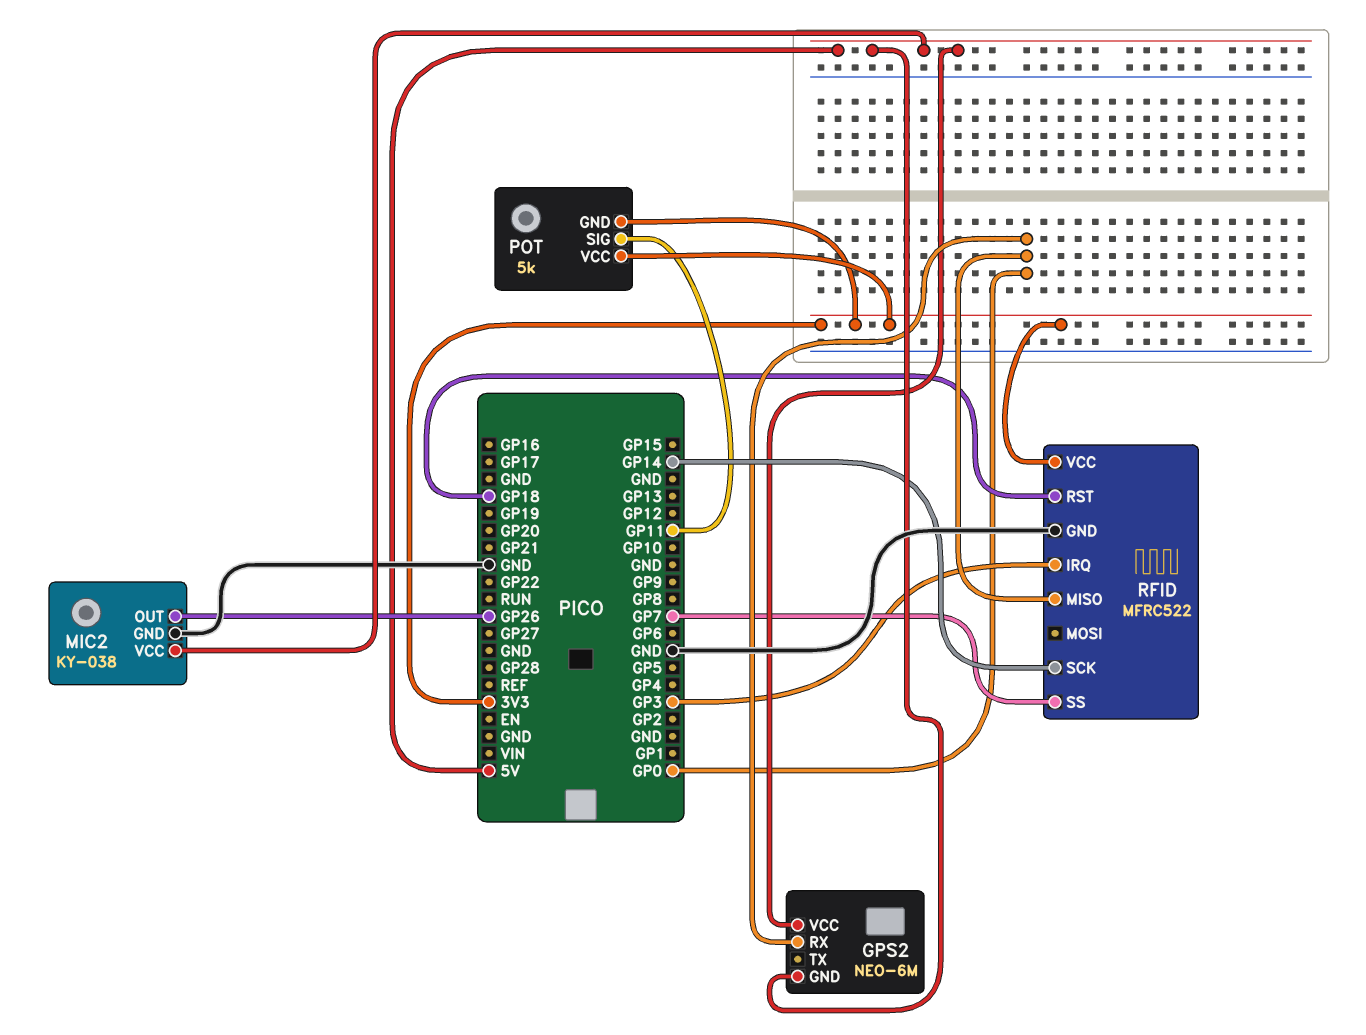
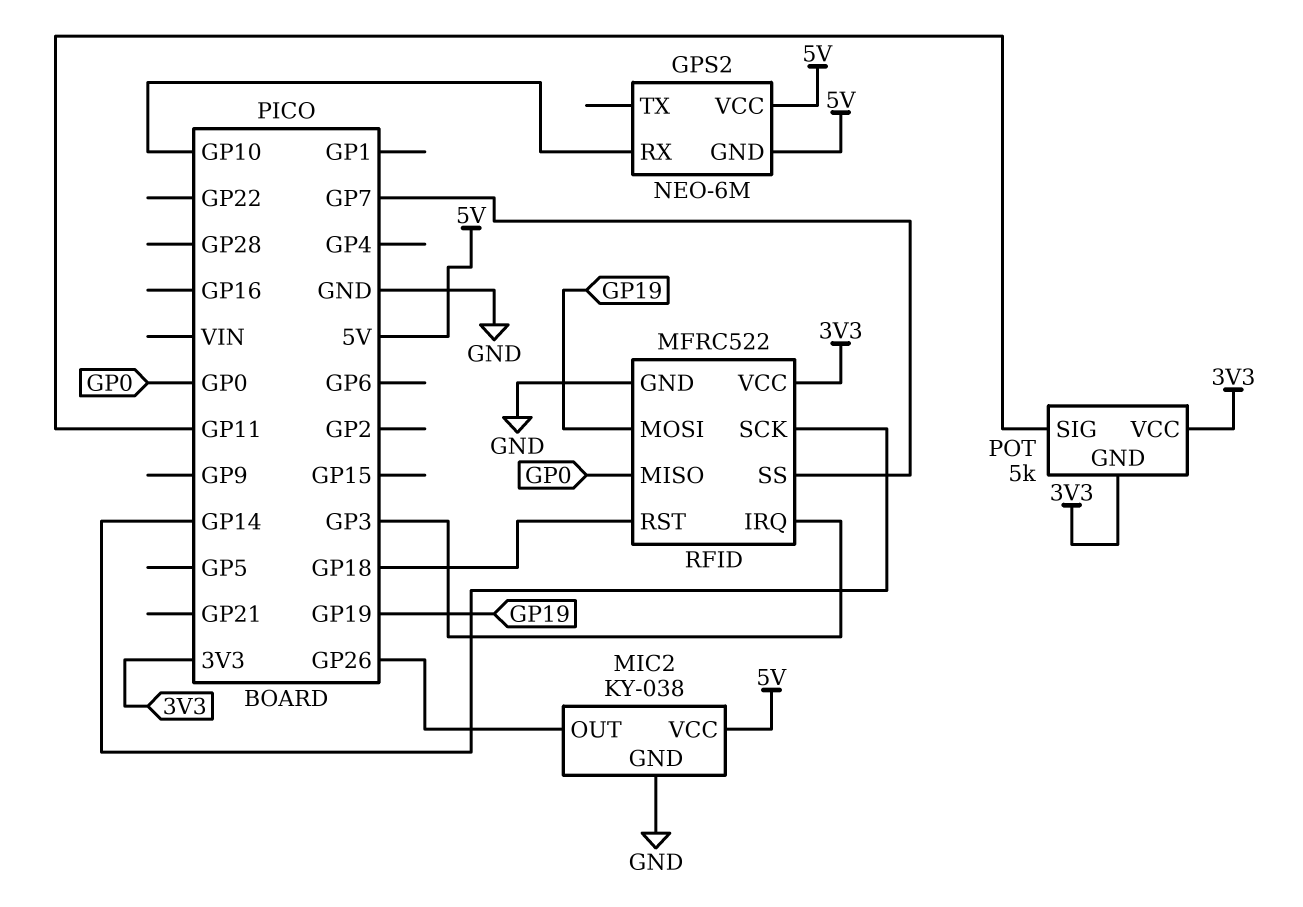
GPS2 pin RX: GP0 -> GP10
RFID pin MOSI: none -> GP19

